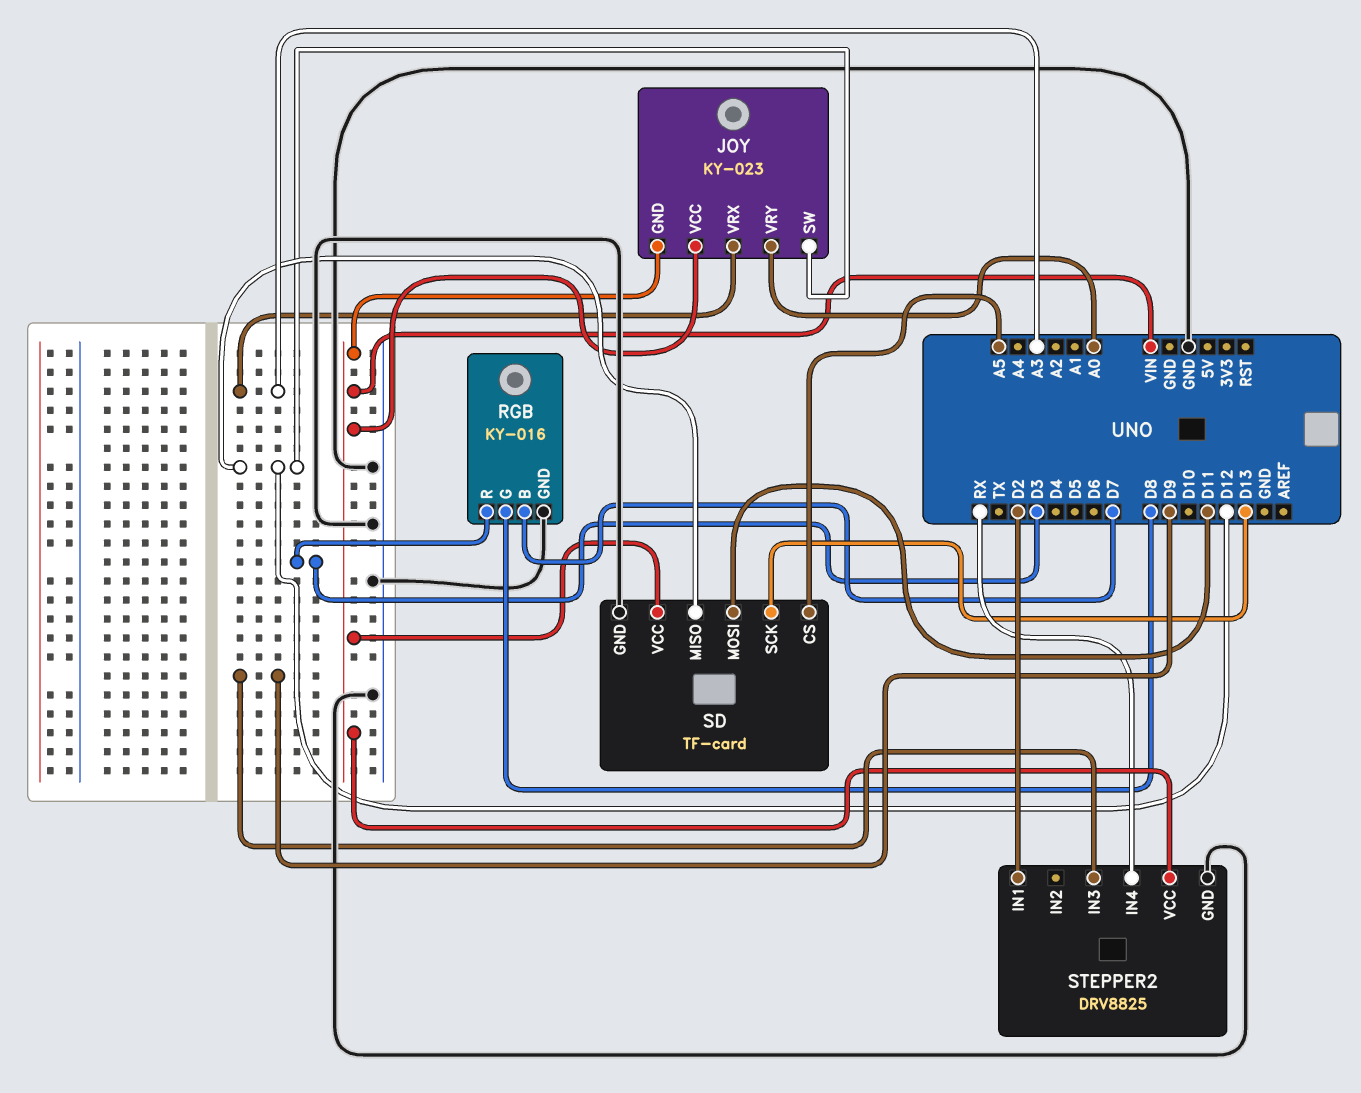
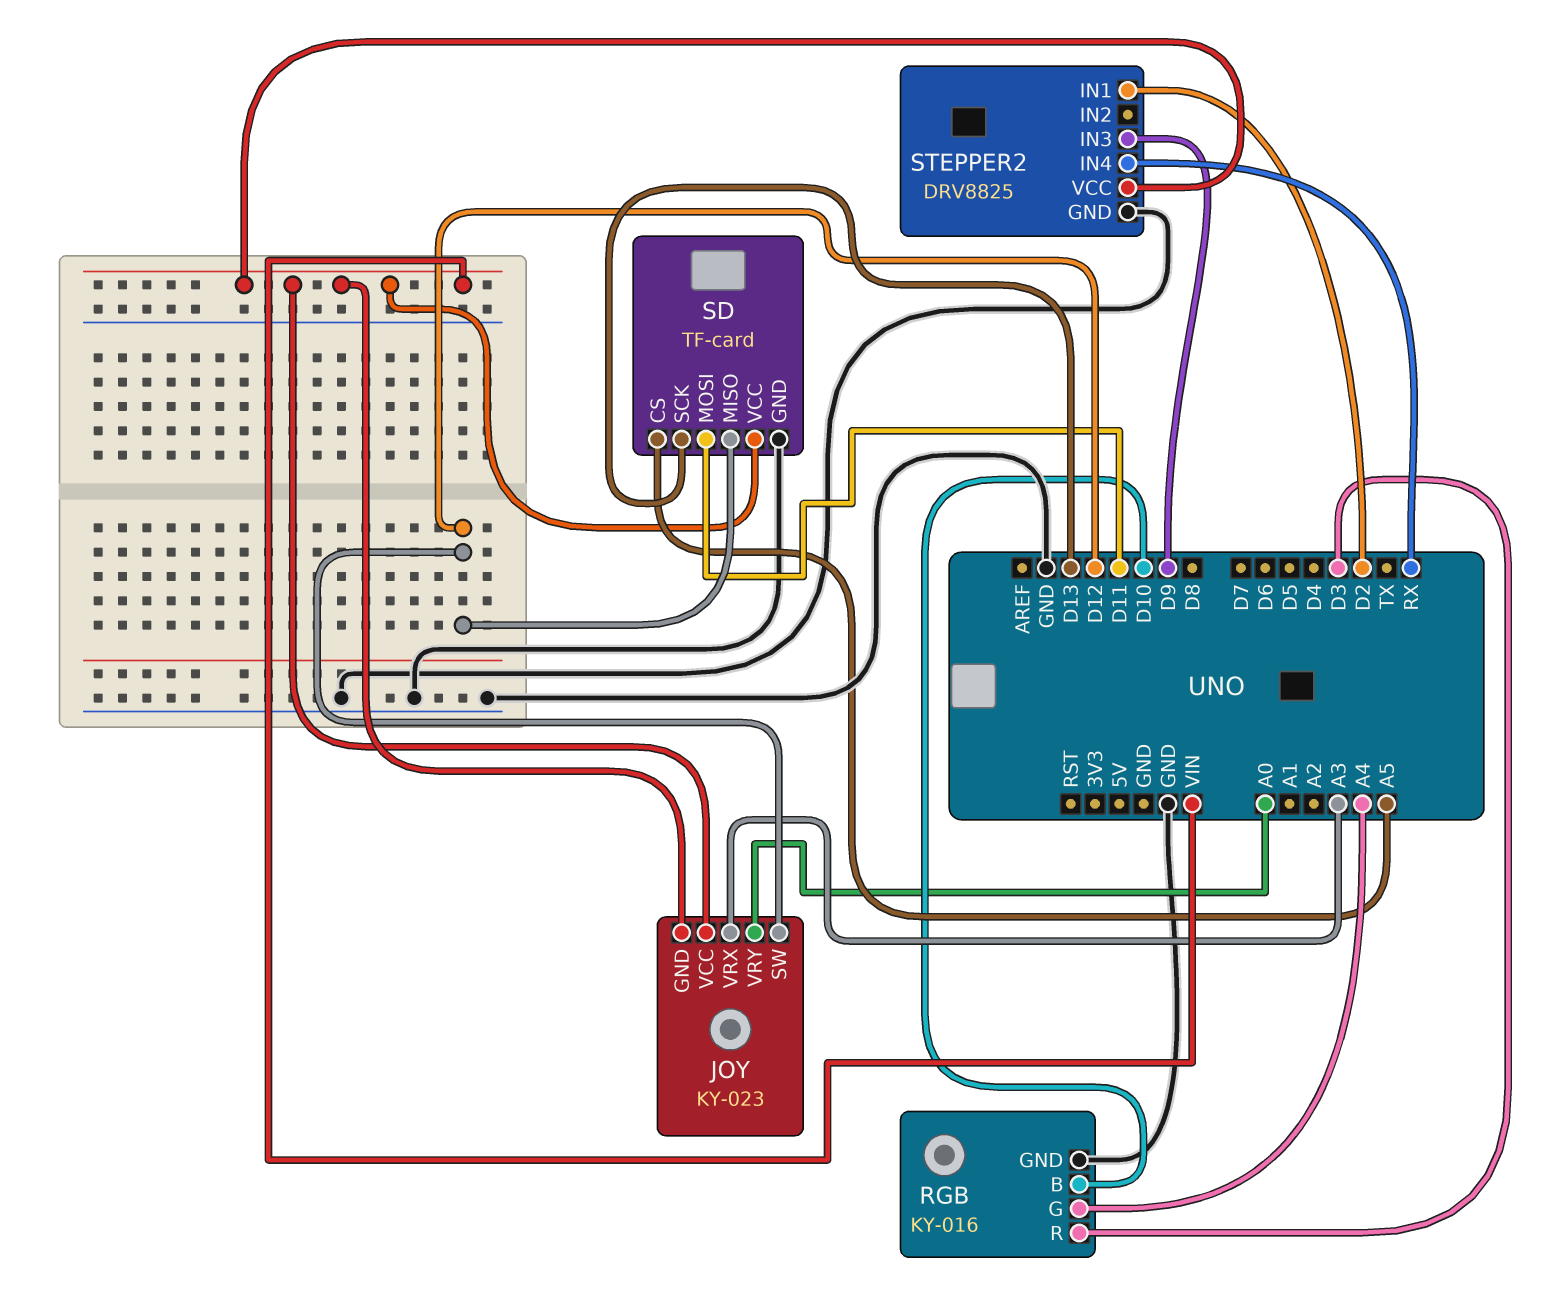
RGB pin B: D7 -> D10
RGB pin G: D8 -> A4

